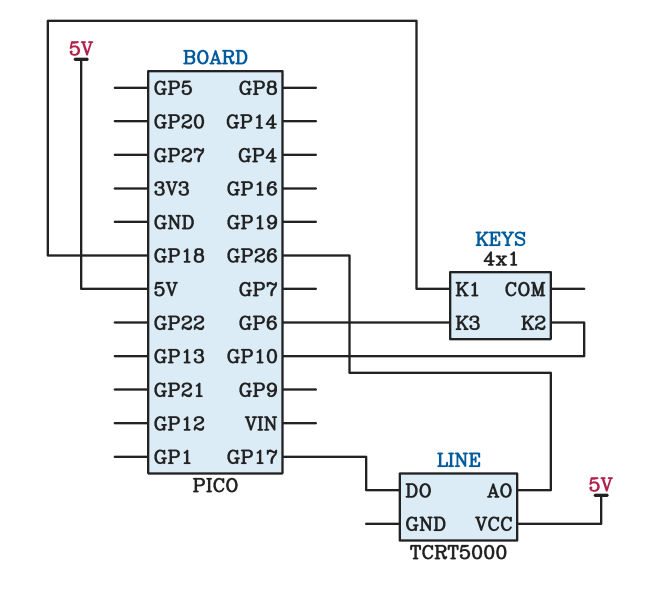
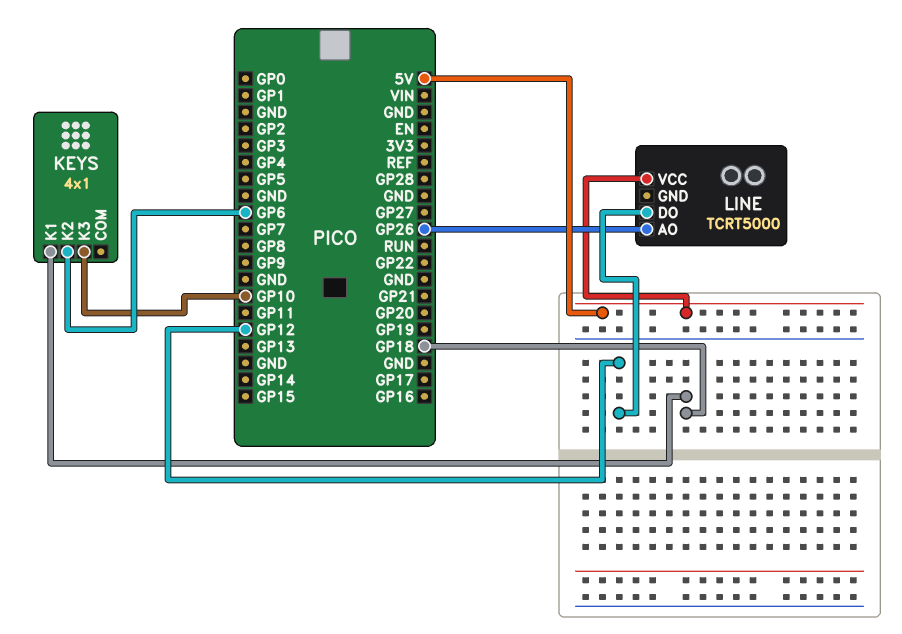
KEYS pin K2: GP10 -> GP6
KEYS pin K3: GP6 -> GP10
LINE pin DO: GP17 -> GP12

